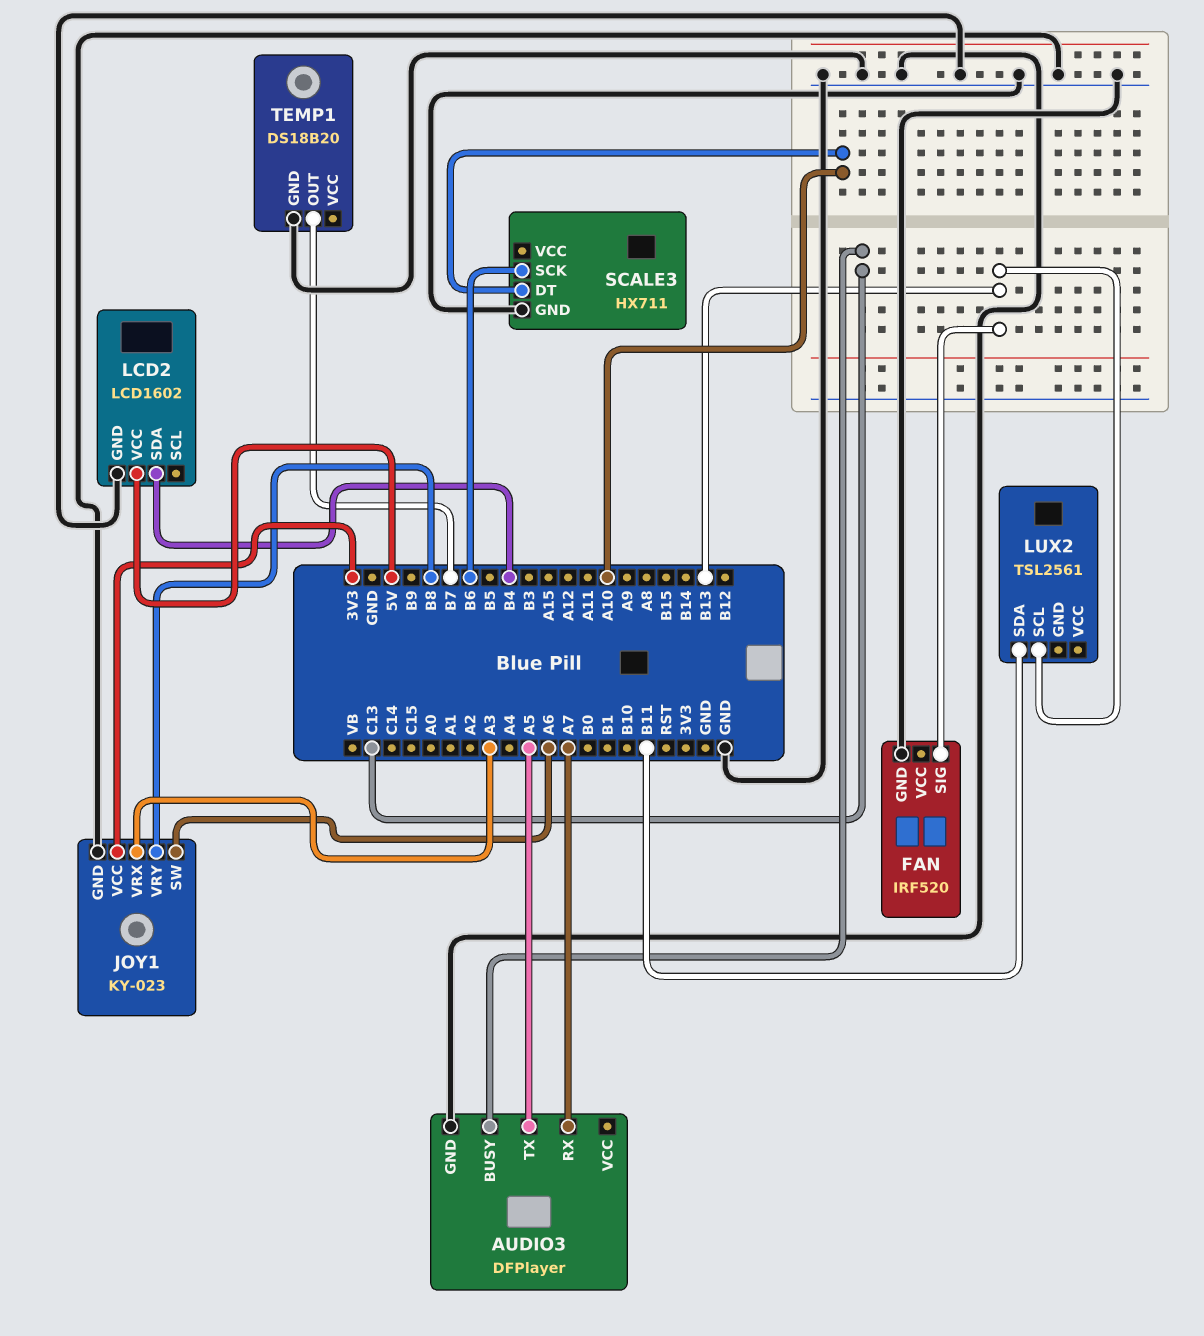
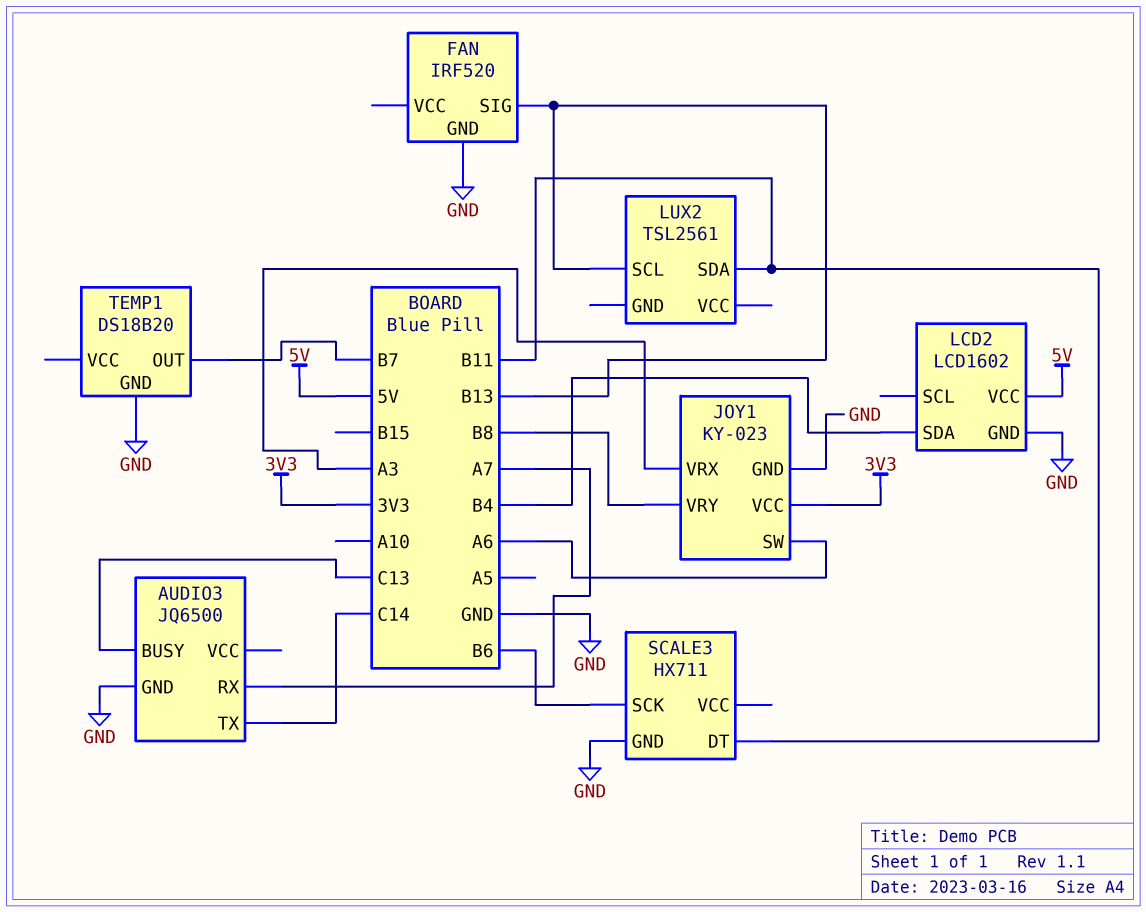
AUDIO3: DFPlayer -> JQ6500
AUDIO3 pin TX: A5 -> C14
SCALE3 pin DT: A10 -> B11

